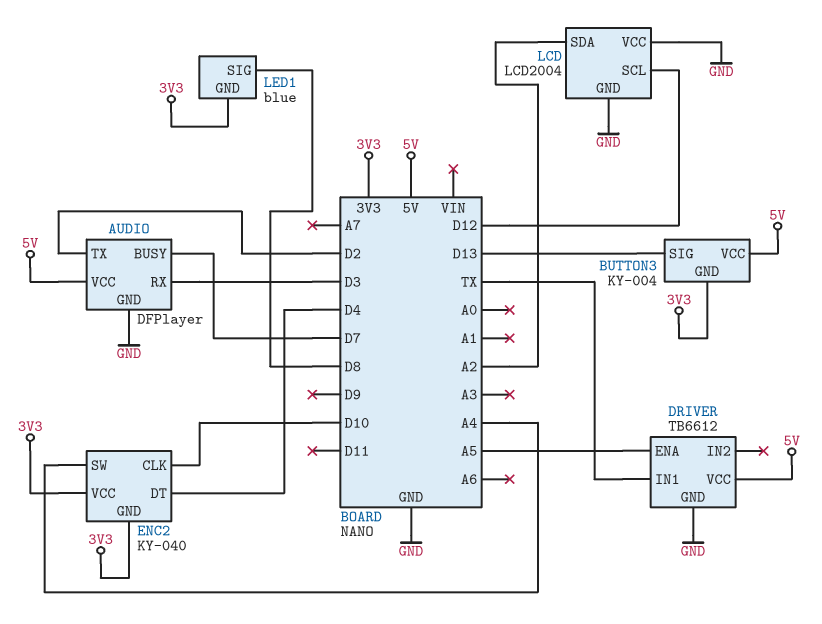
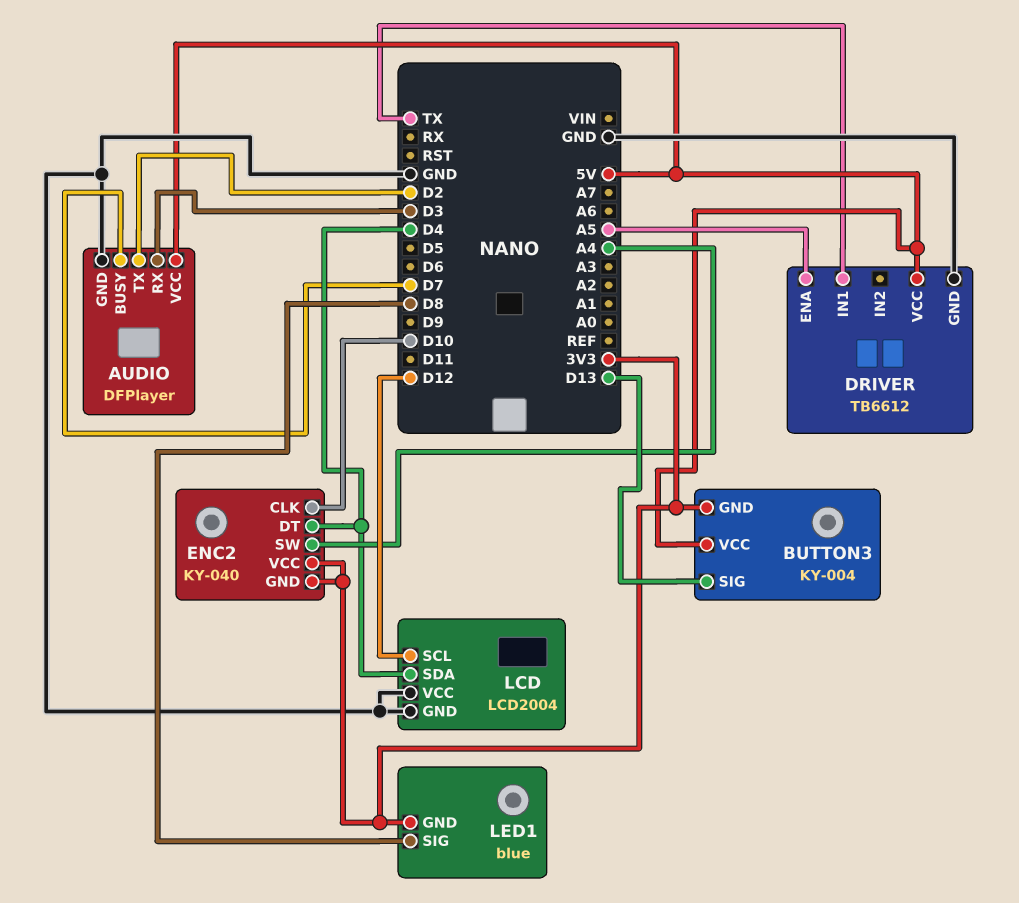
LCD pin SDA: A2 -> D4

